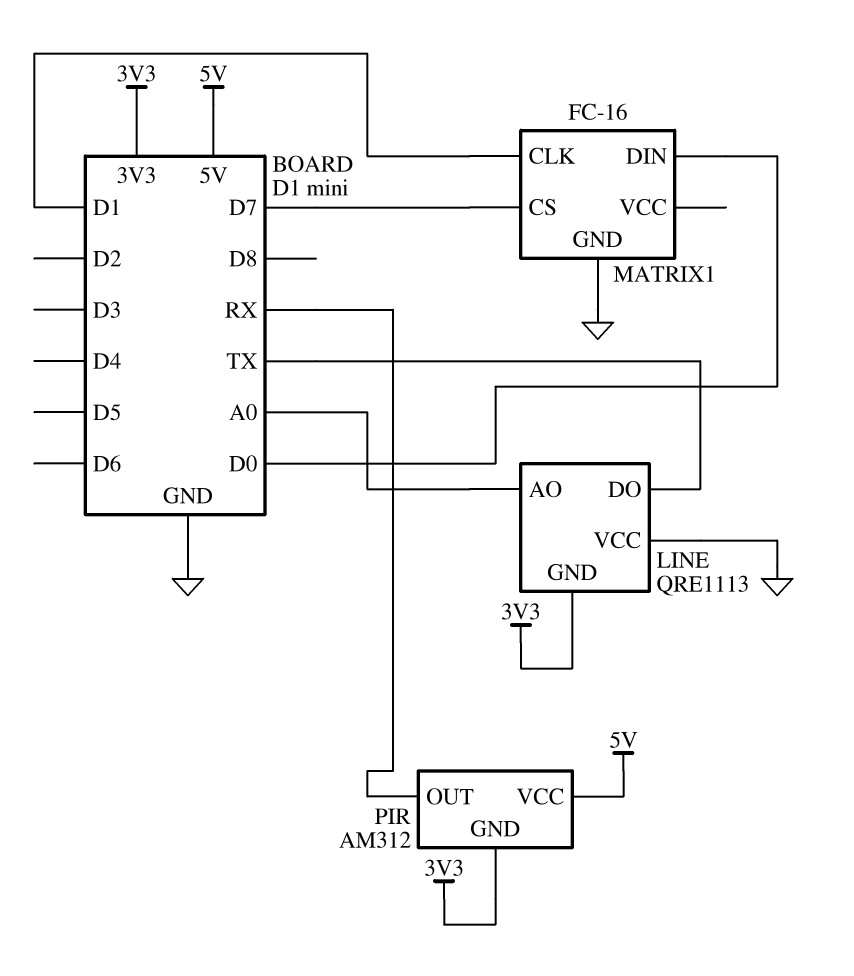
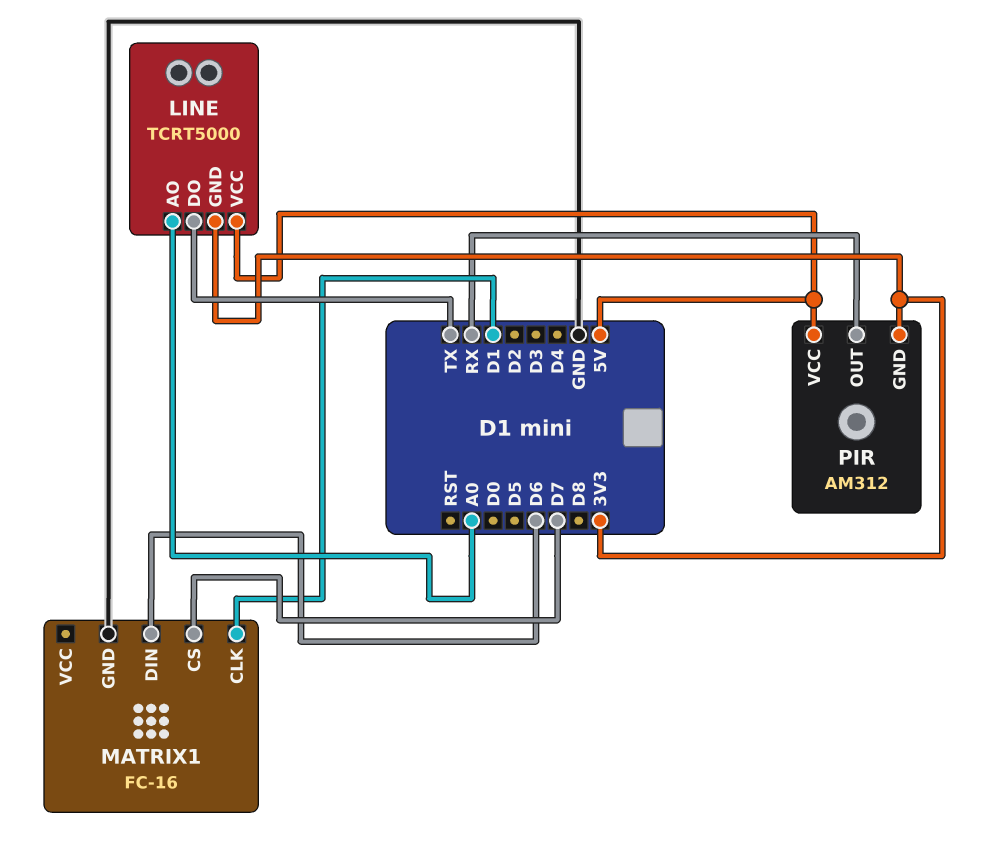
LINE: QRE1113 -> TCRT5000
LINE pin VCC: GND -> 5V
MATRIX1 pin DIN: D0 -> D6

